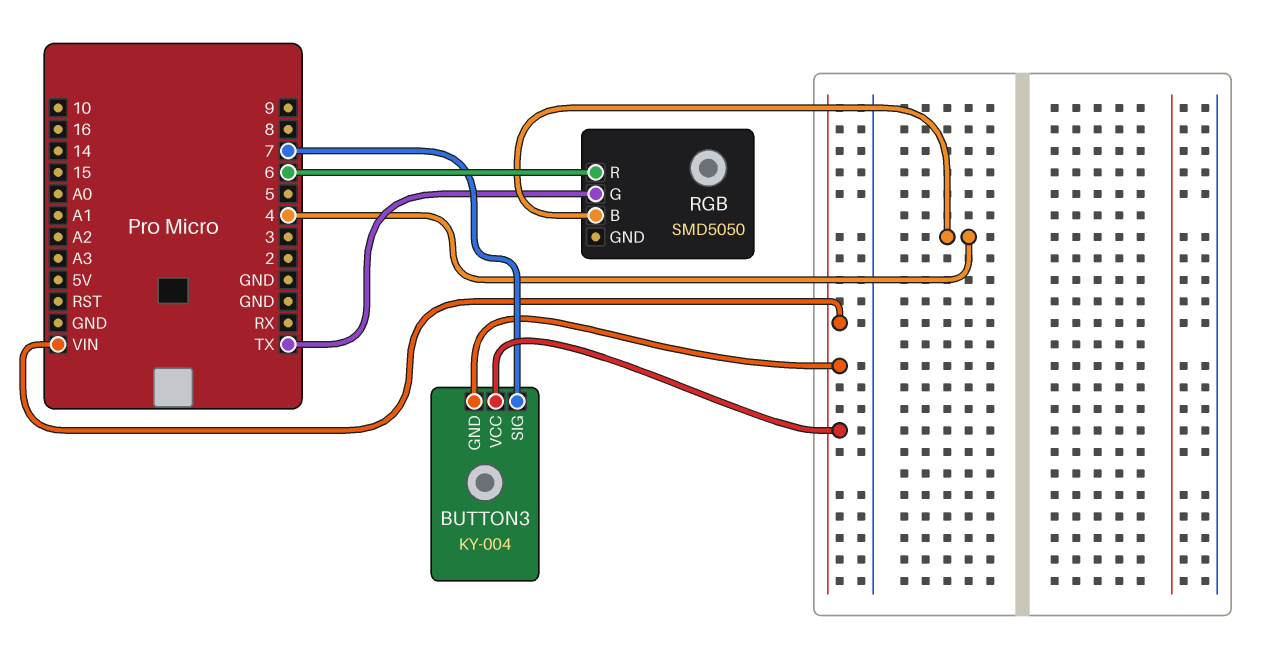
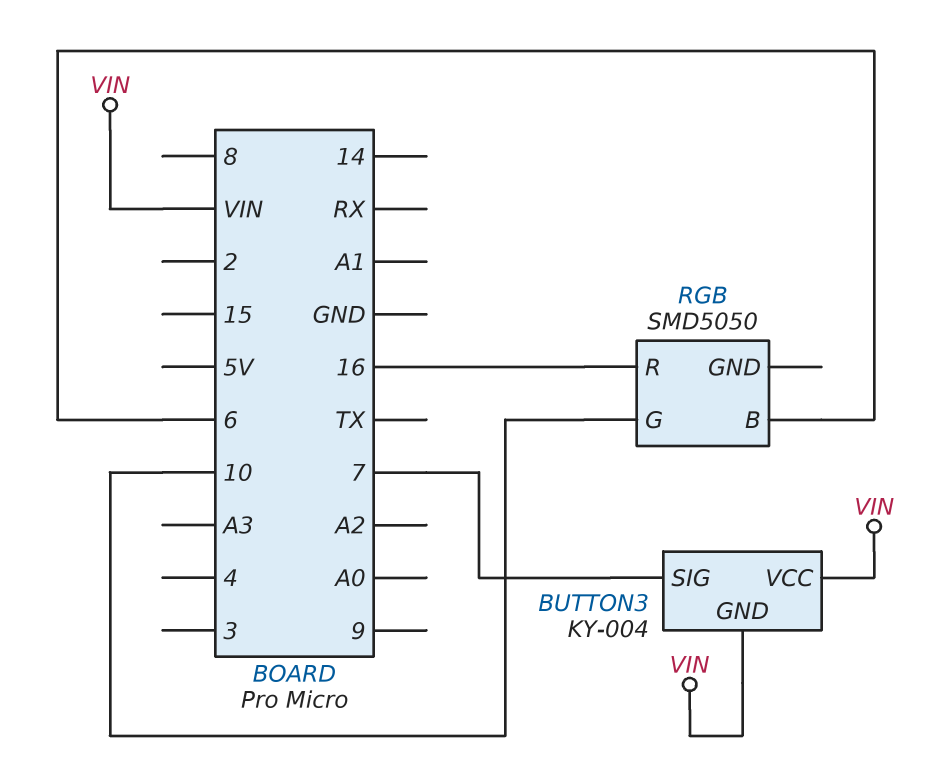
RGB pin B: 4 -> 6
RGB pin G: TX -> 10
RGB pin R: 6 -> 16

